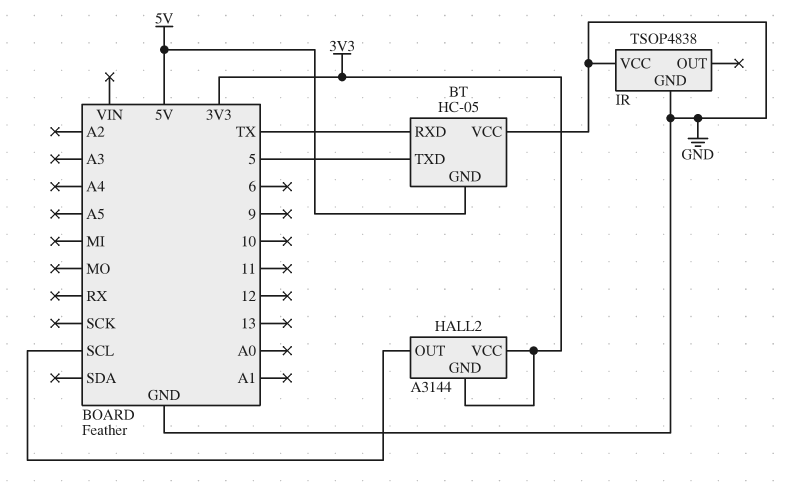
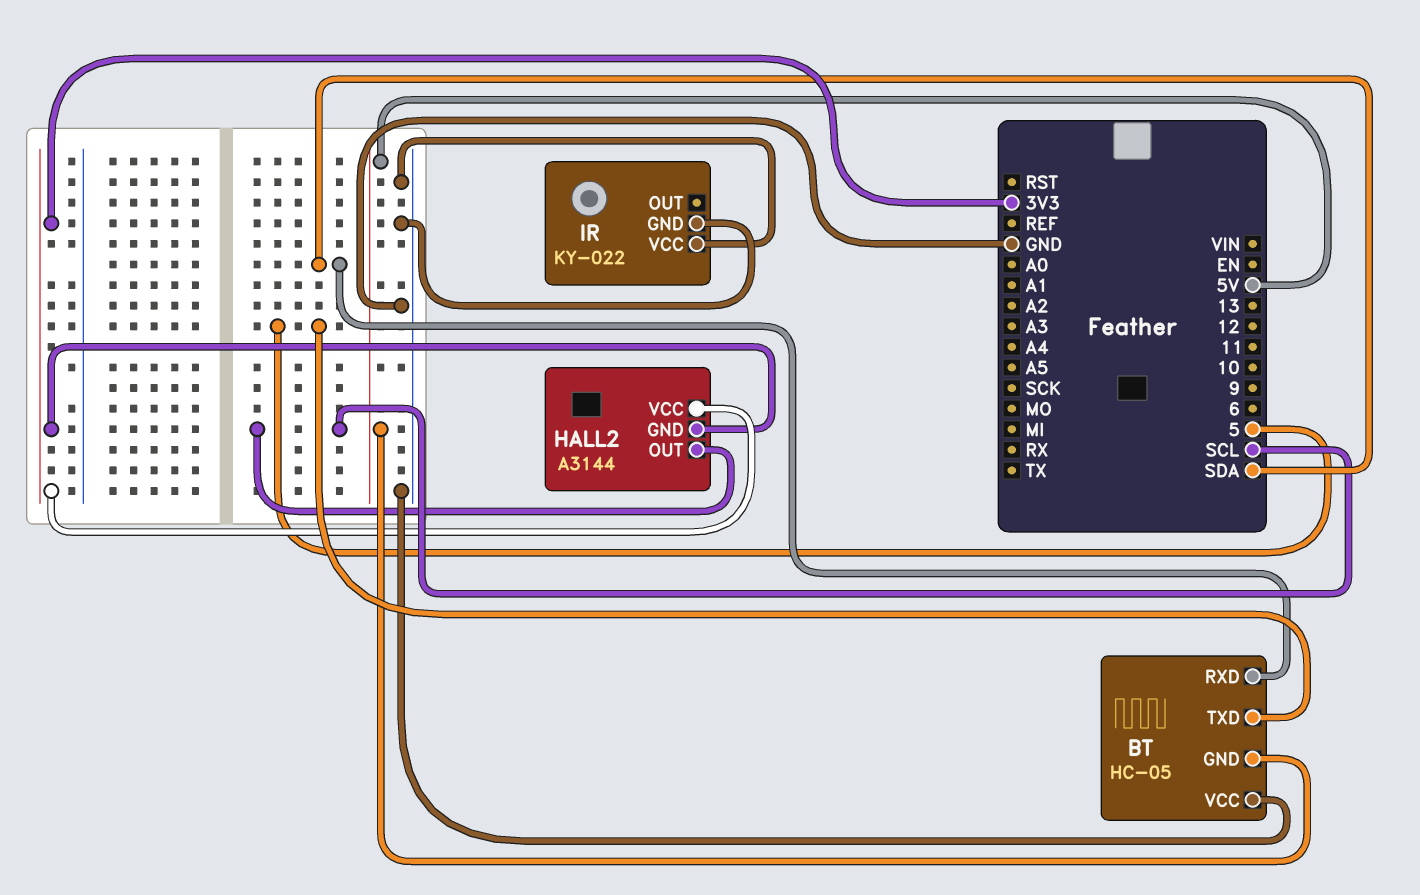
BT pin RXD: TX -> SDA
IR: TSOP4838 -> KY-022

